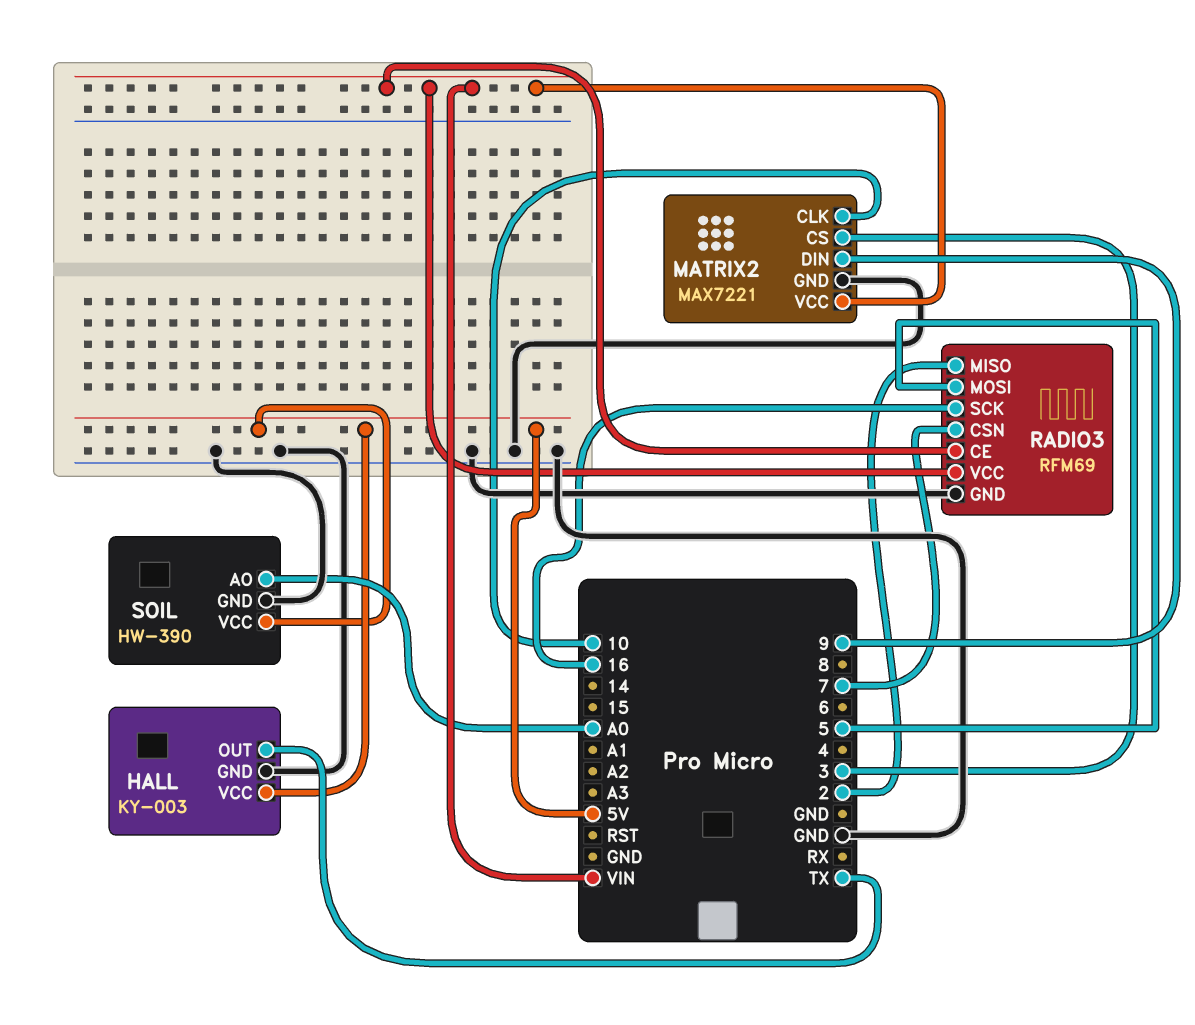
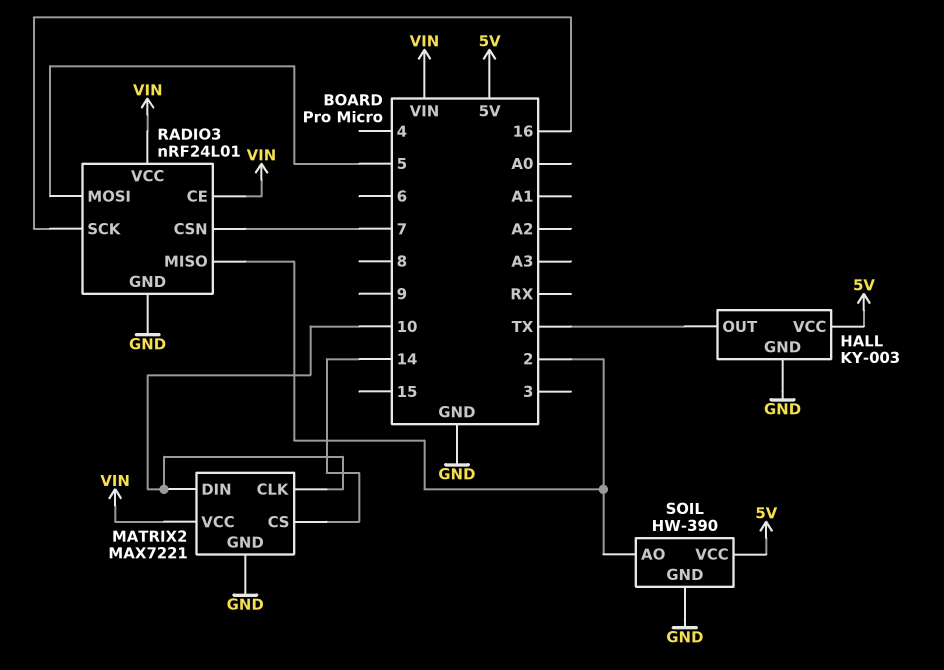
MATRIX2 pin CS: 3 -> 14
MATRIX2 pin DIN: 9 -> 10
RADIO3: RFM69 -> nRF24L01
SOIL pin AO: A0 -> 2

